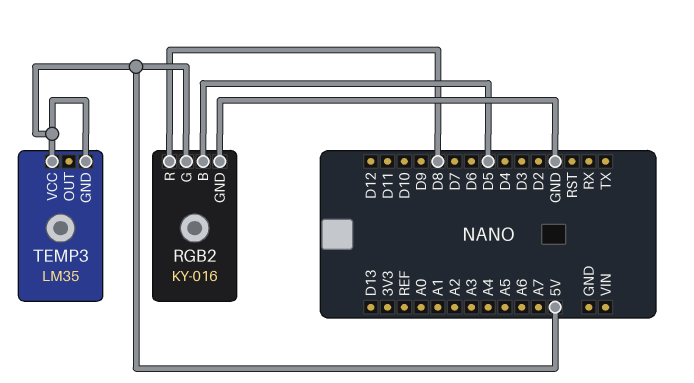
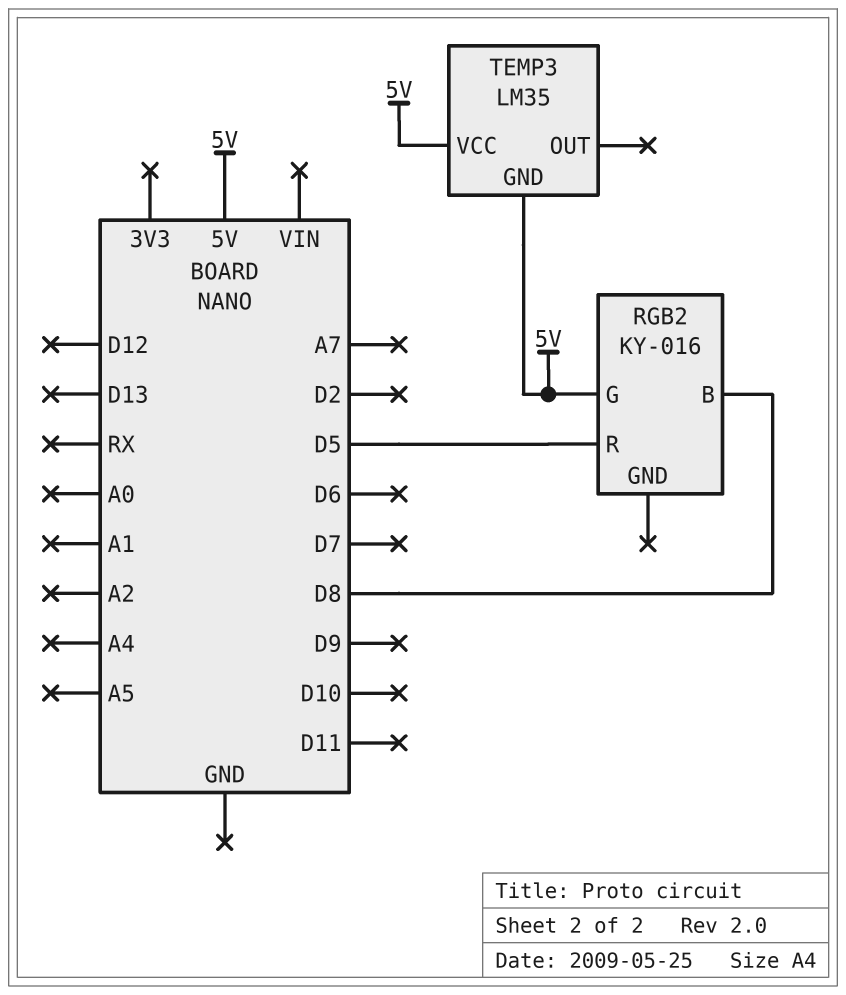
RGB2 pin B: D5 -> D8
RGB2 pin GND: GND -> none
RGB2 pin R: D8 -> D5

